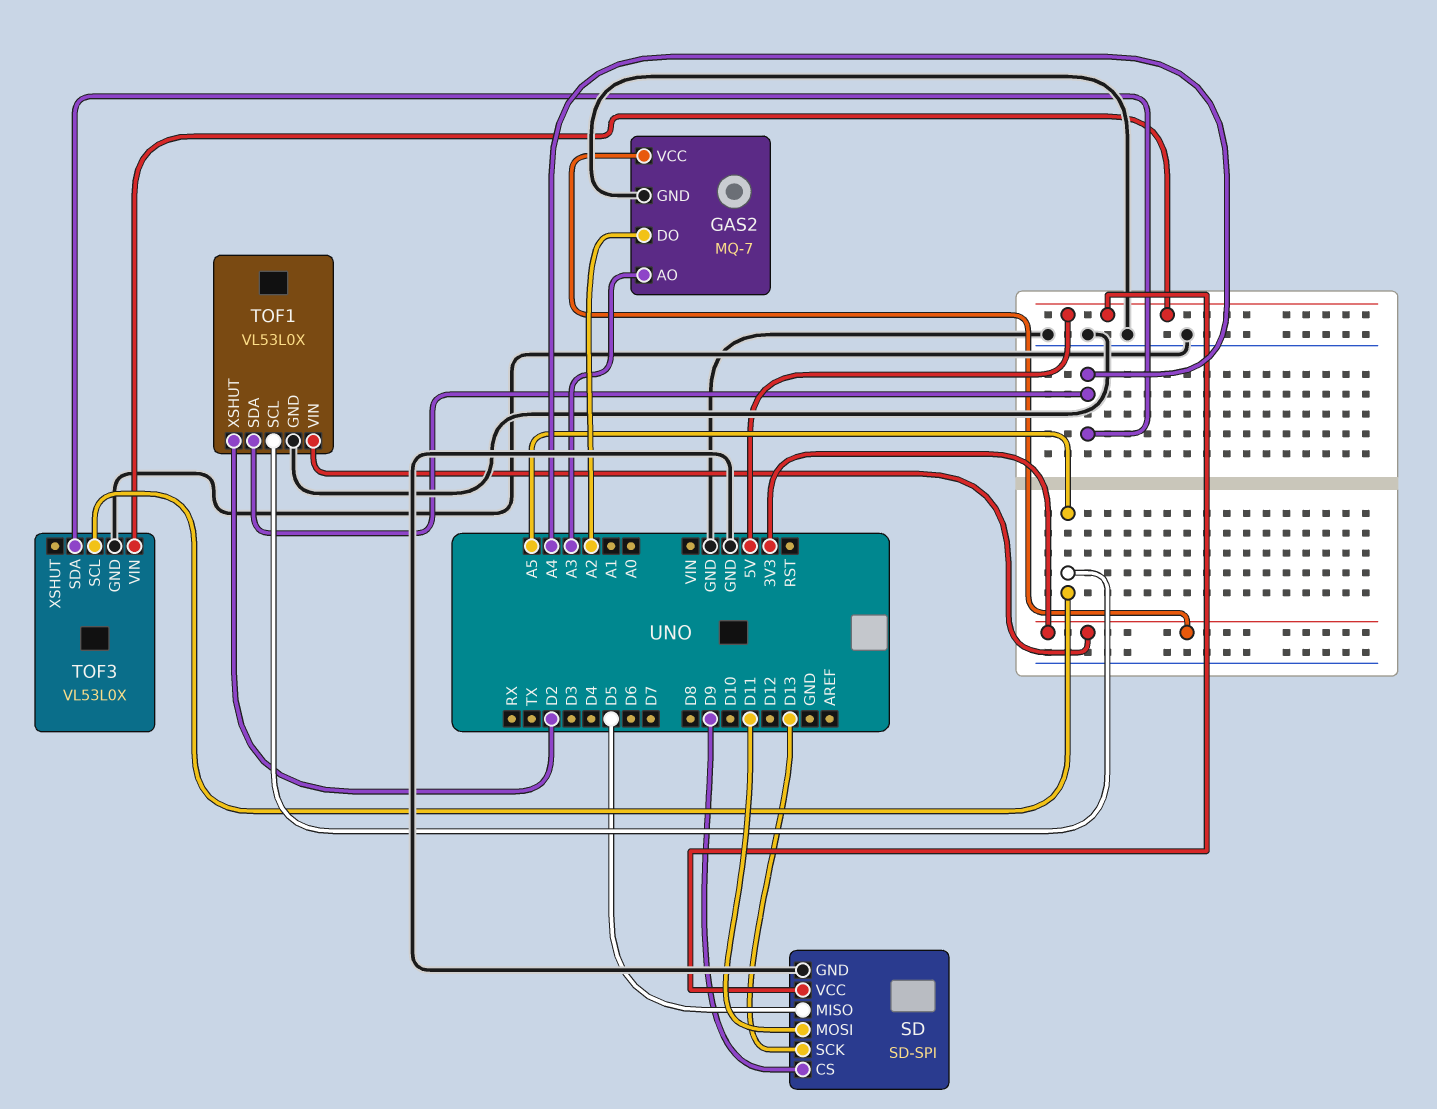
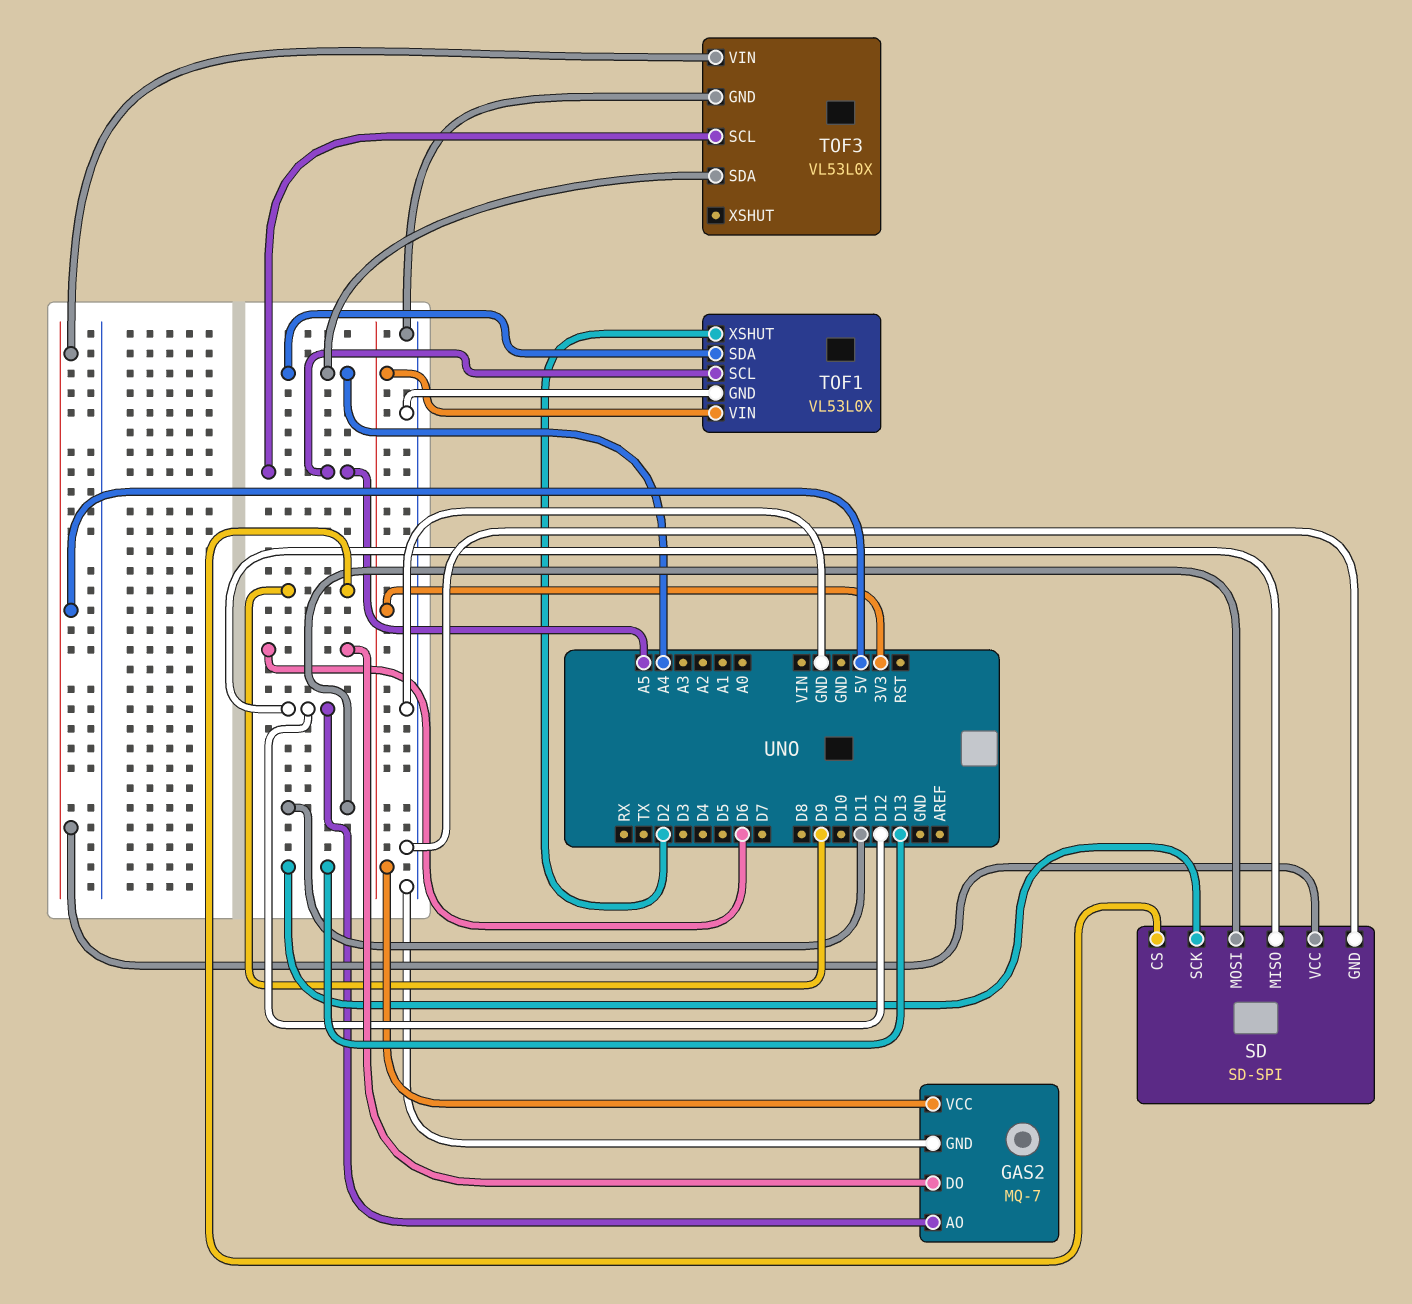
GAS2 pin AO: A3 -> D12
GAS2 pin DO: A2 -> D6
SD pin MISO: D5 -> D12

